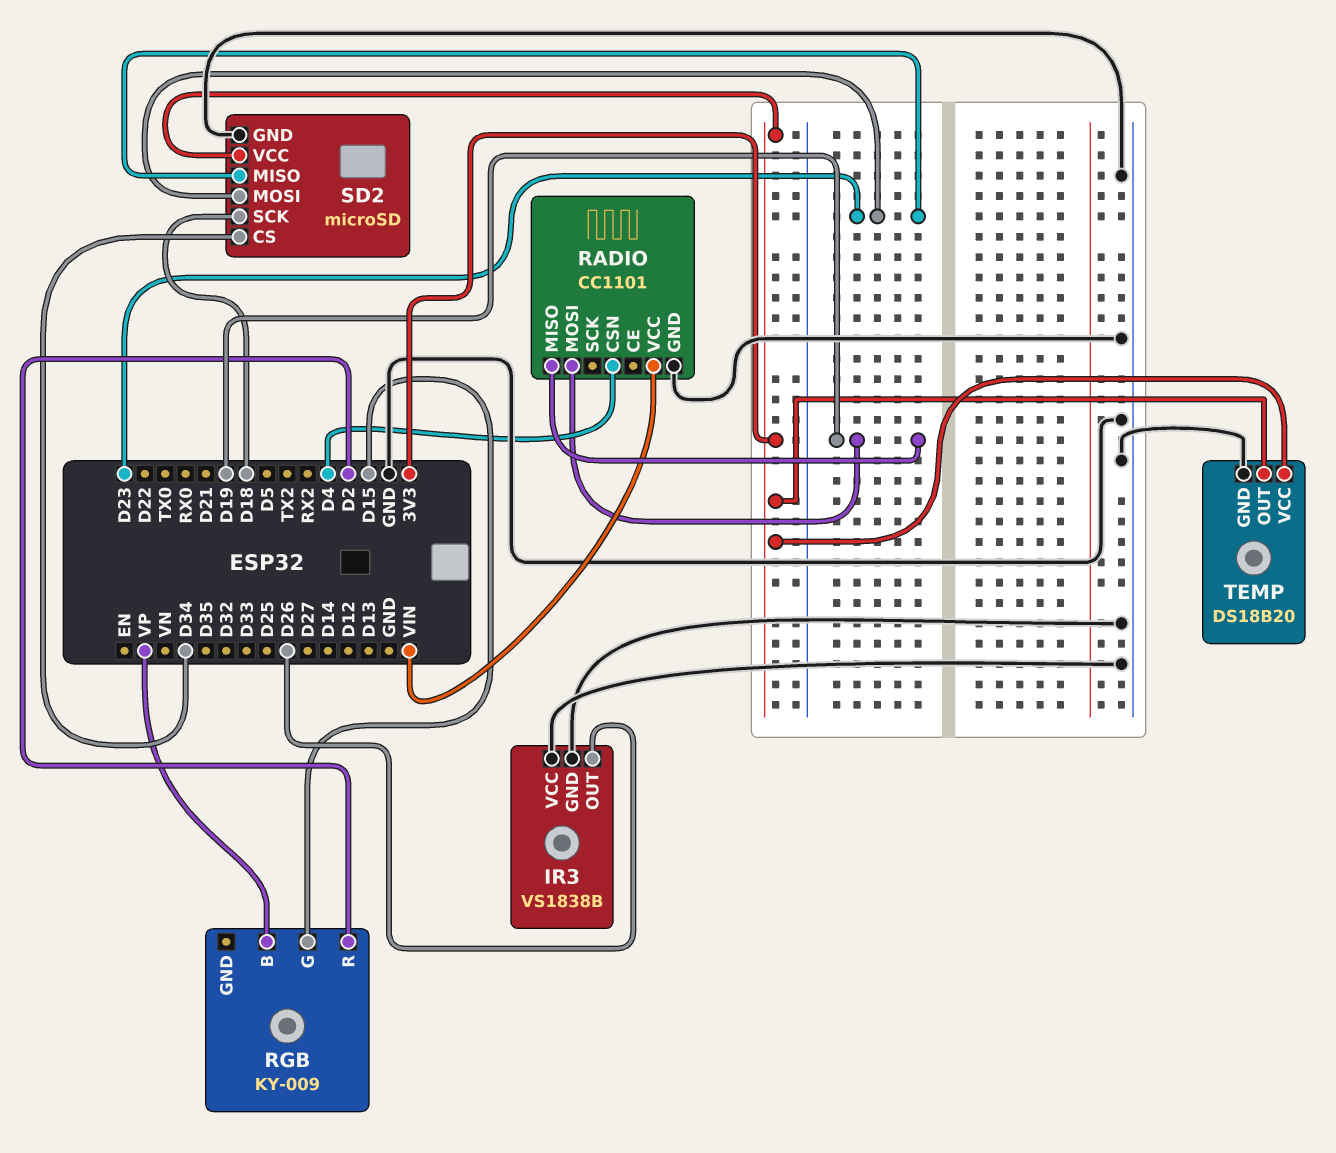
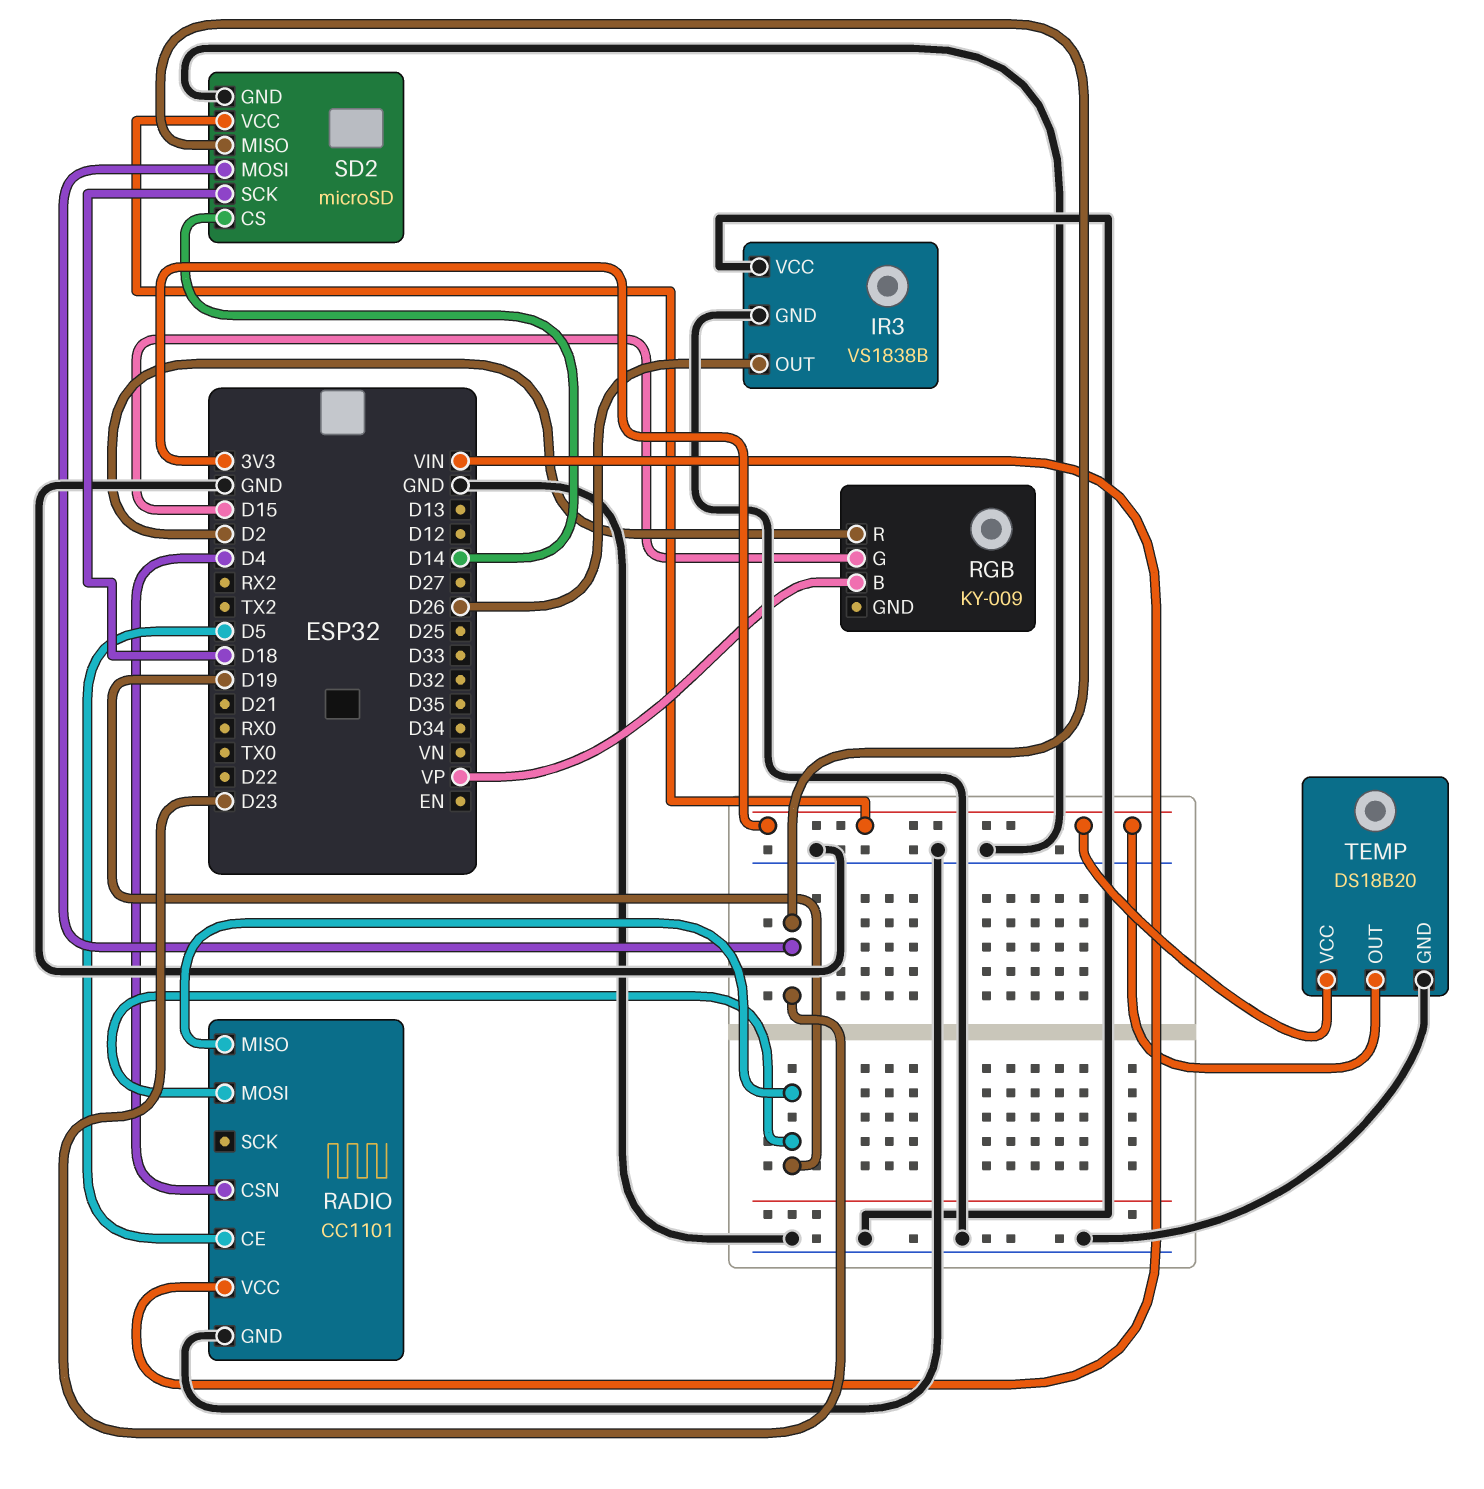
RADIO pin CE: none -> D5
SD2 pin CS: D34 -> D14

